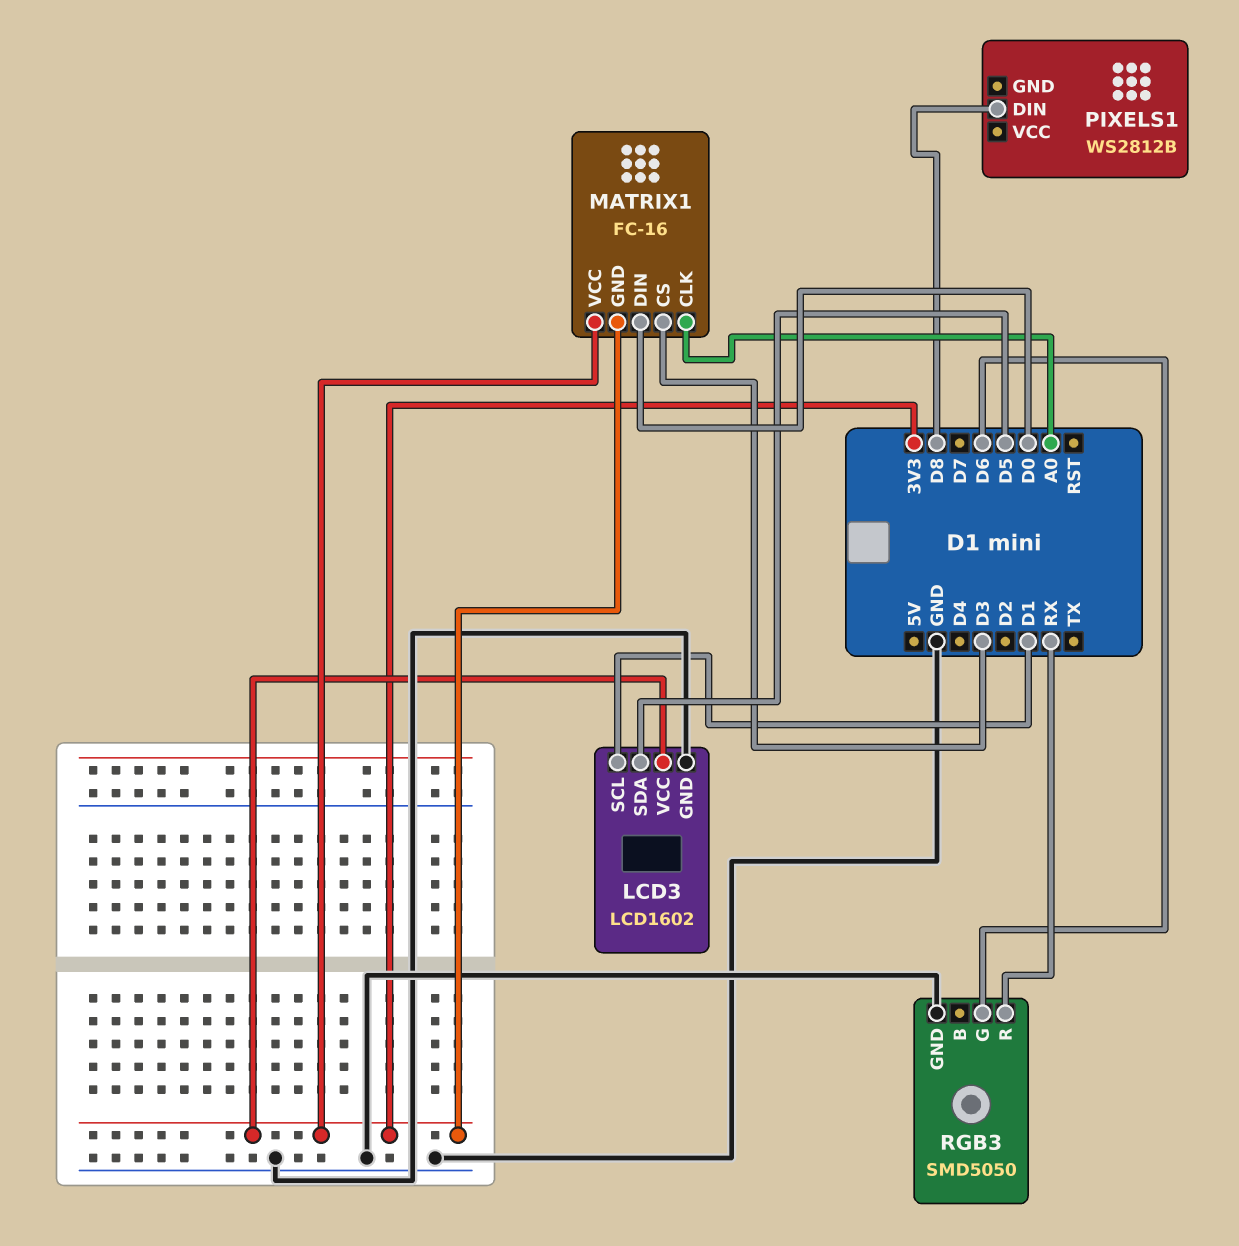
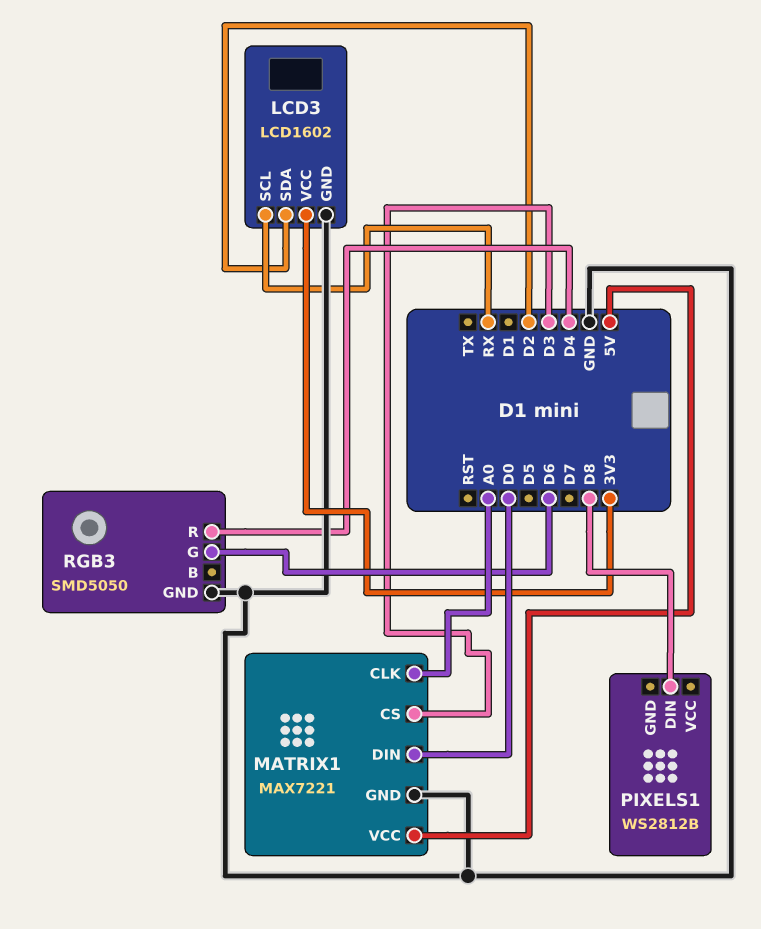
LCD3 pin SCL: D1 -> RX
LCD3 pin SDA: D5 -> D2
MATRIX1: FC-16 -> MAX7221
MATRIX1 pin GND: 3V3 -> GND
MATRIX1 pin VCC: 3V3 -> 5V
RGB3 pin R: RX -> D4

